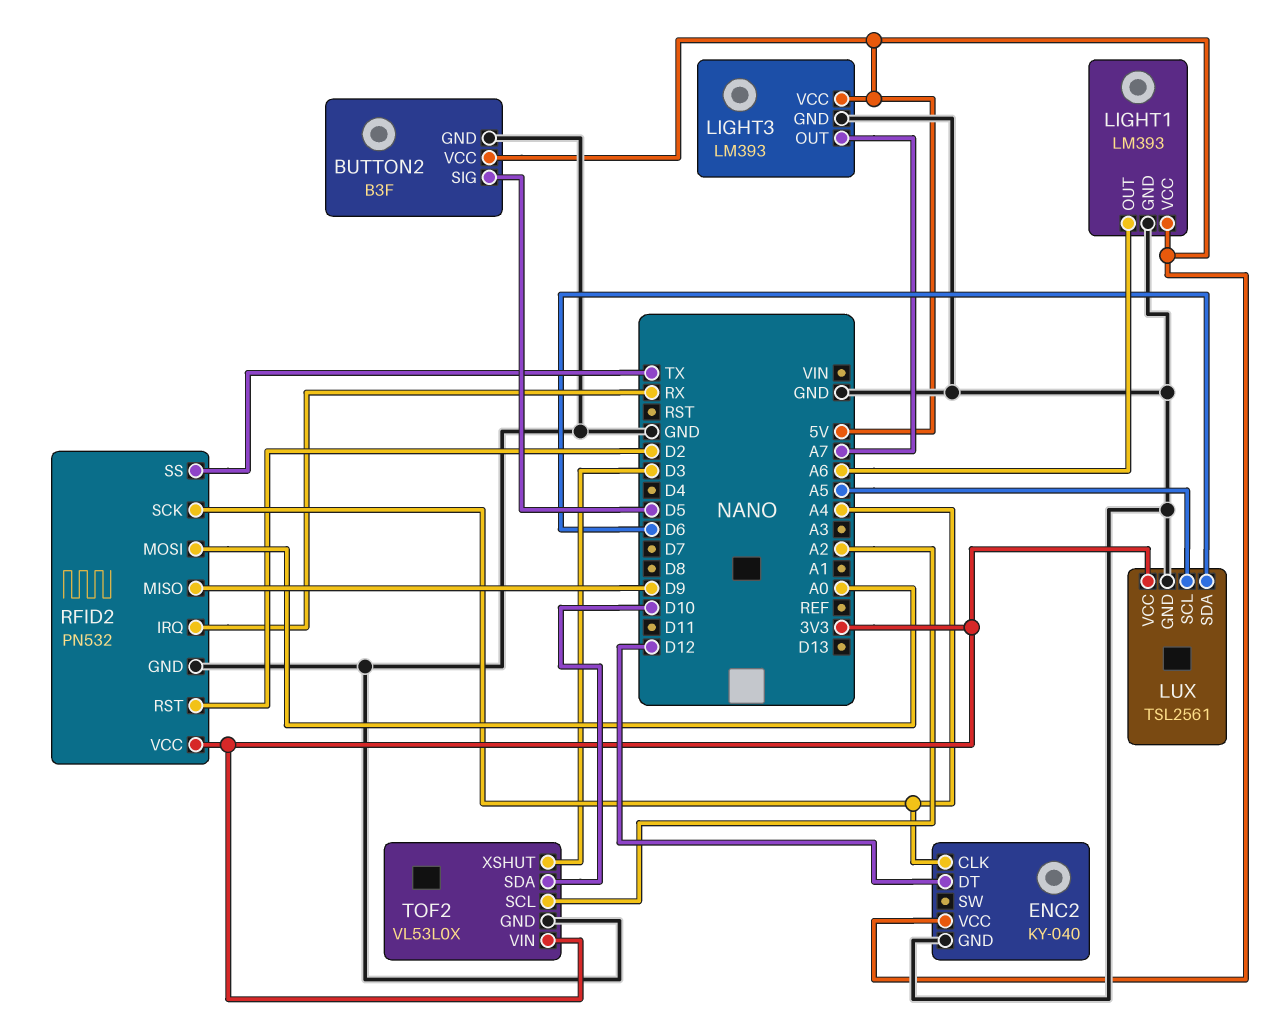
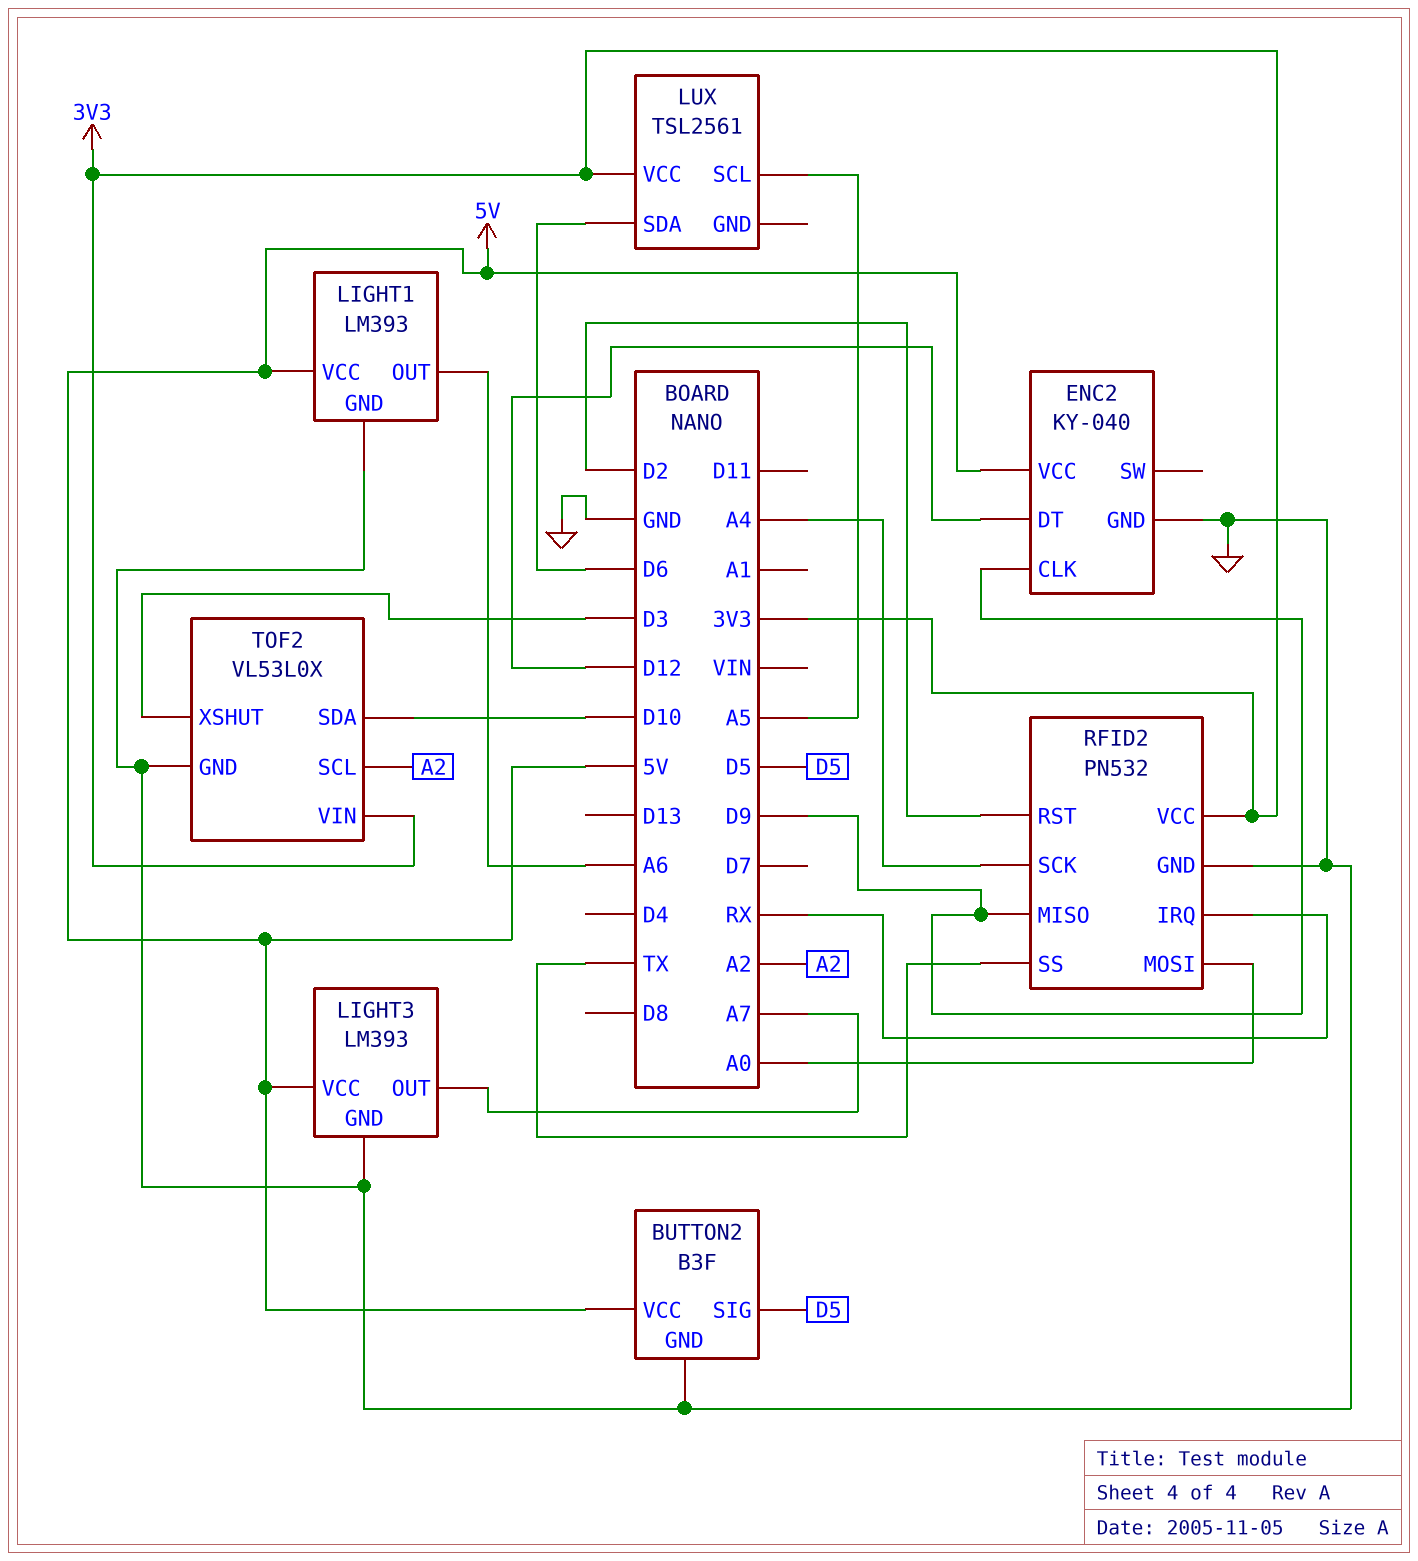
ENC2 pin CLK: A4 -> D9
LUX pin GND: GND -> none

